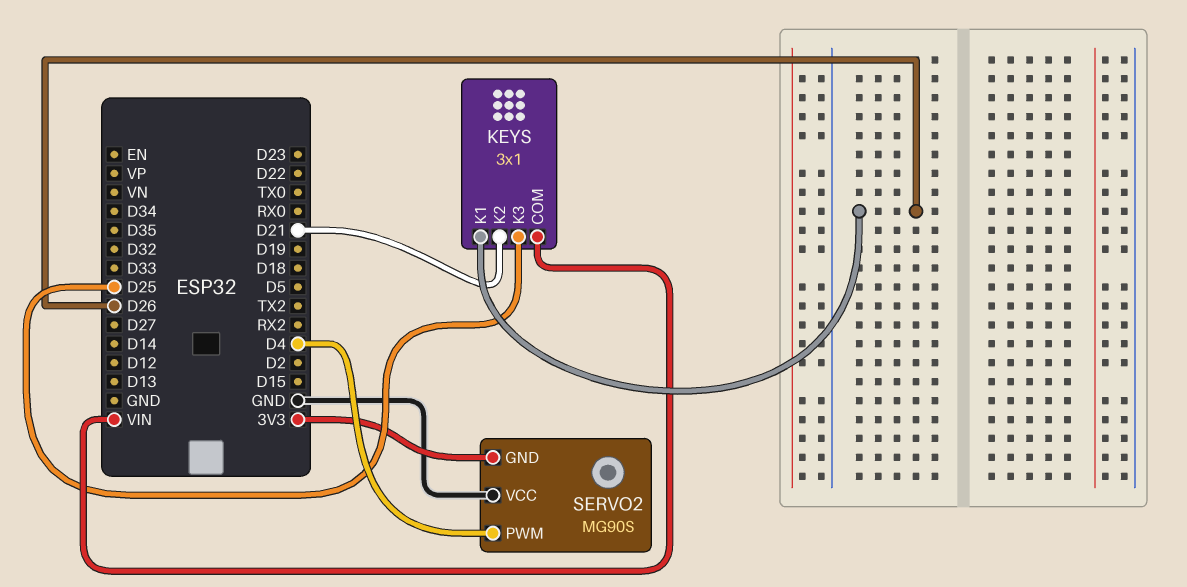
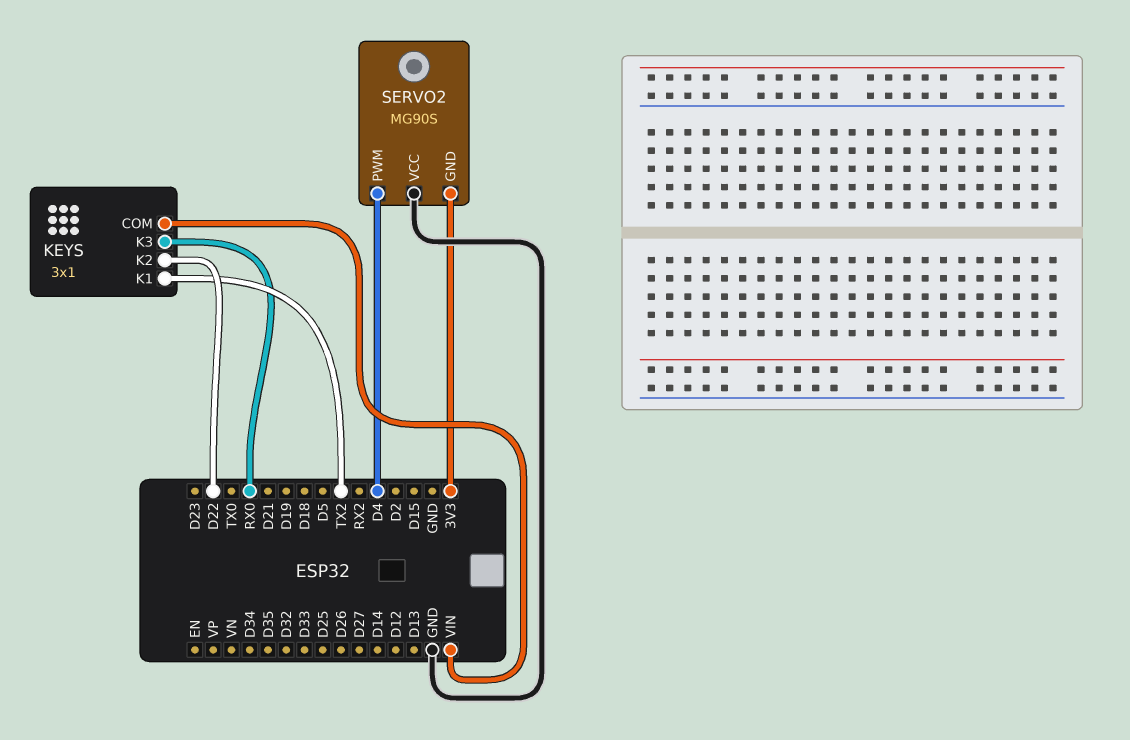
KEYS pin K1: D26 -> TX2
KEYS pin K2: D21 -> D22
KEYS pin K3: D25 -> RX0

